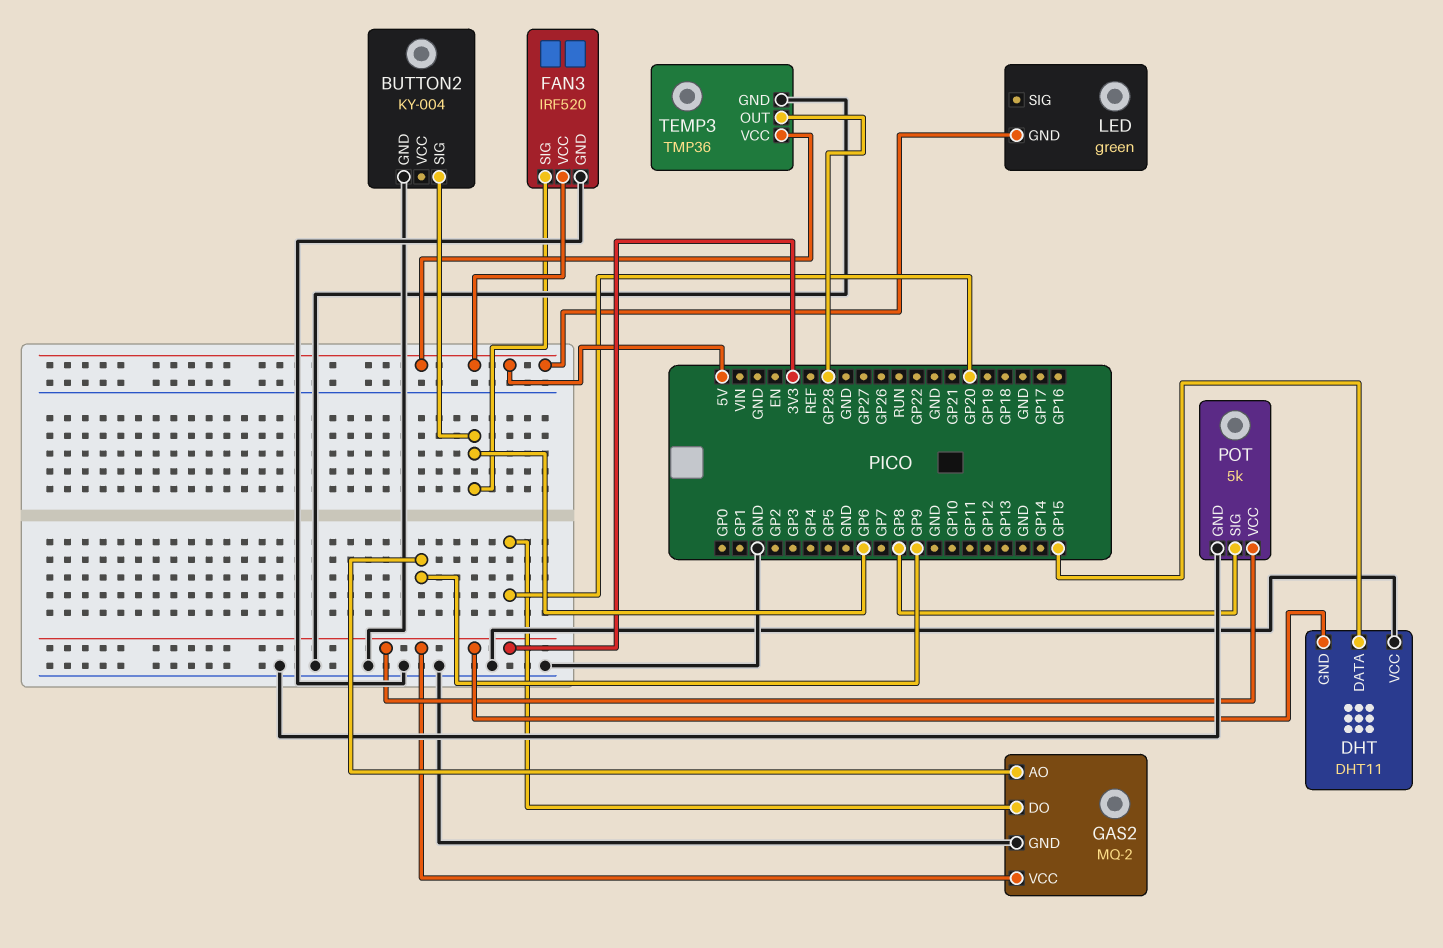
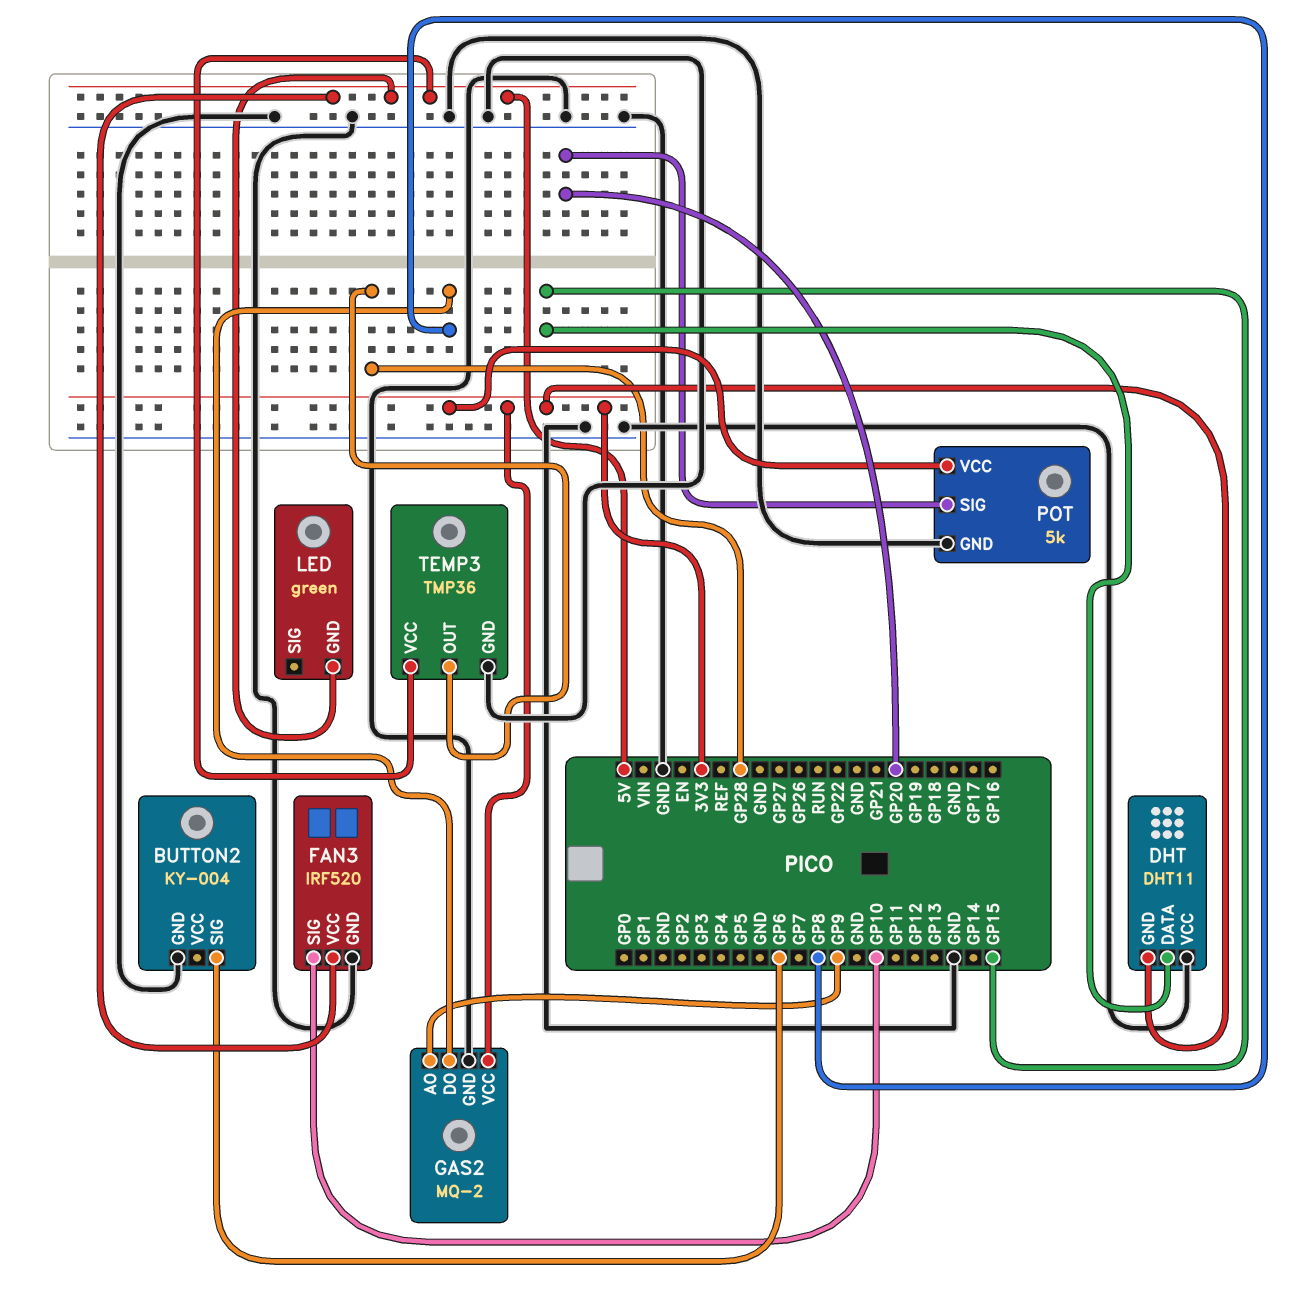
FAN3 pin SIG: GP6 -> GP10
GAS2 pin DO: GP20 -> GP8
POT pin SIG: GP8 -> GP20

